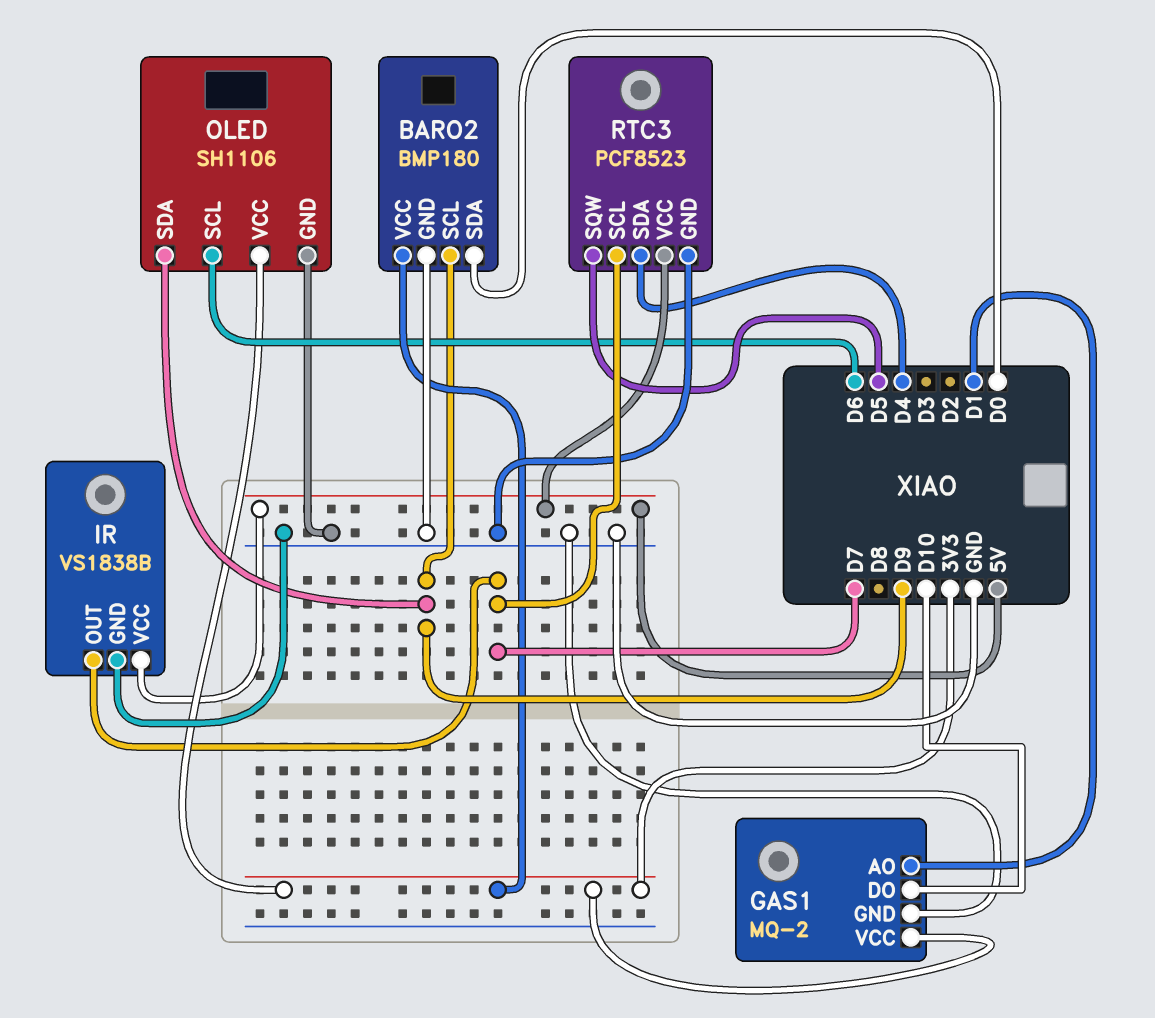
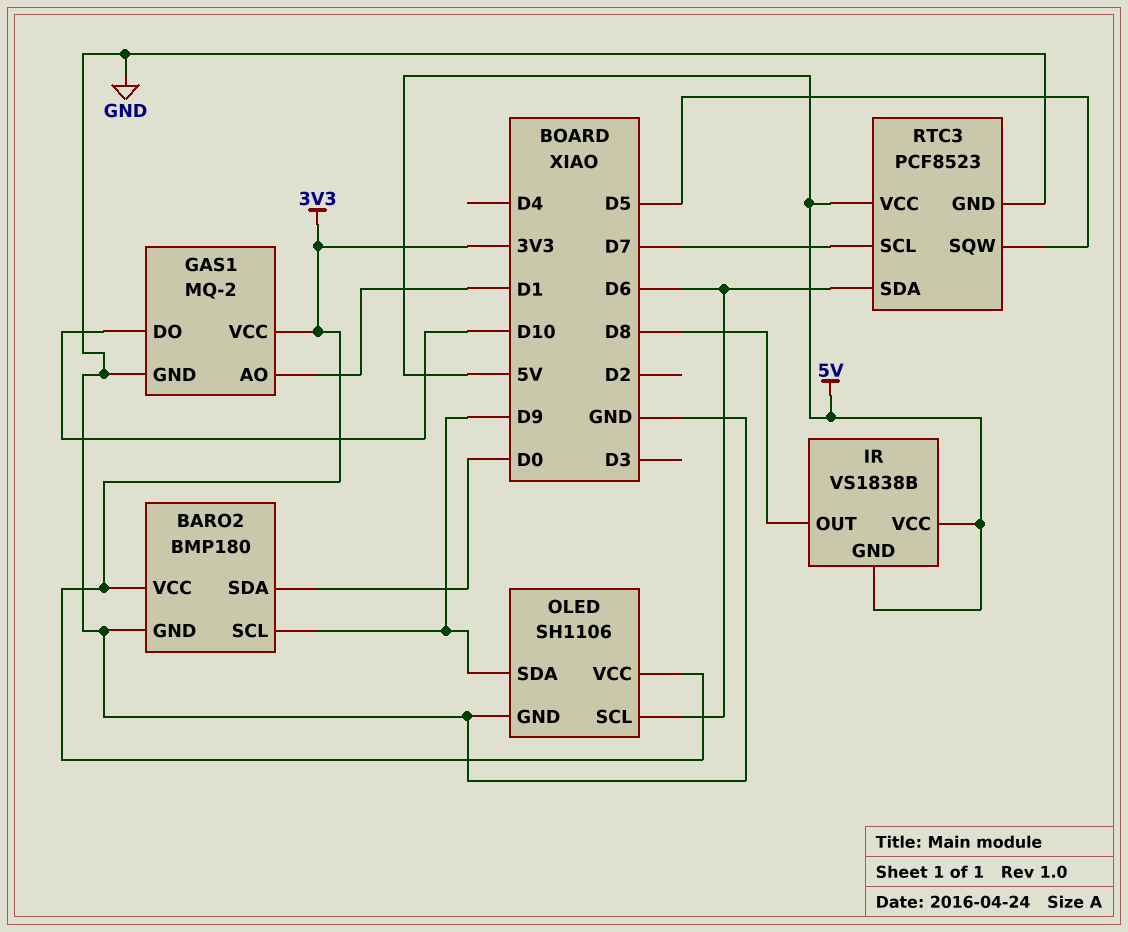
IR pin GND: GND -> 5V
IR pin OUT: D7 -> D8
RTC3 pin SDA: D4 -> D6

